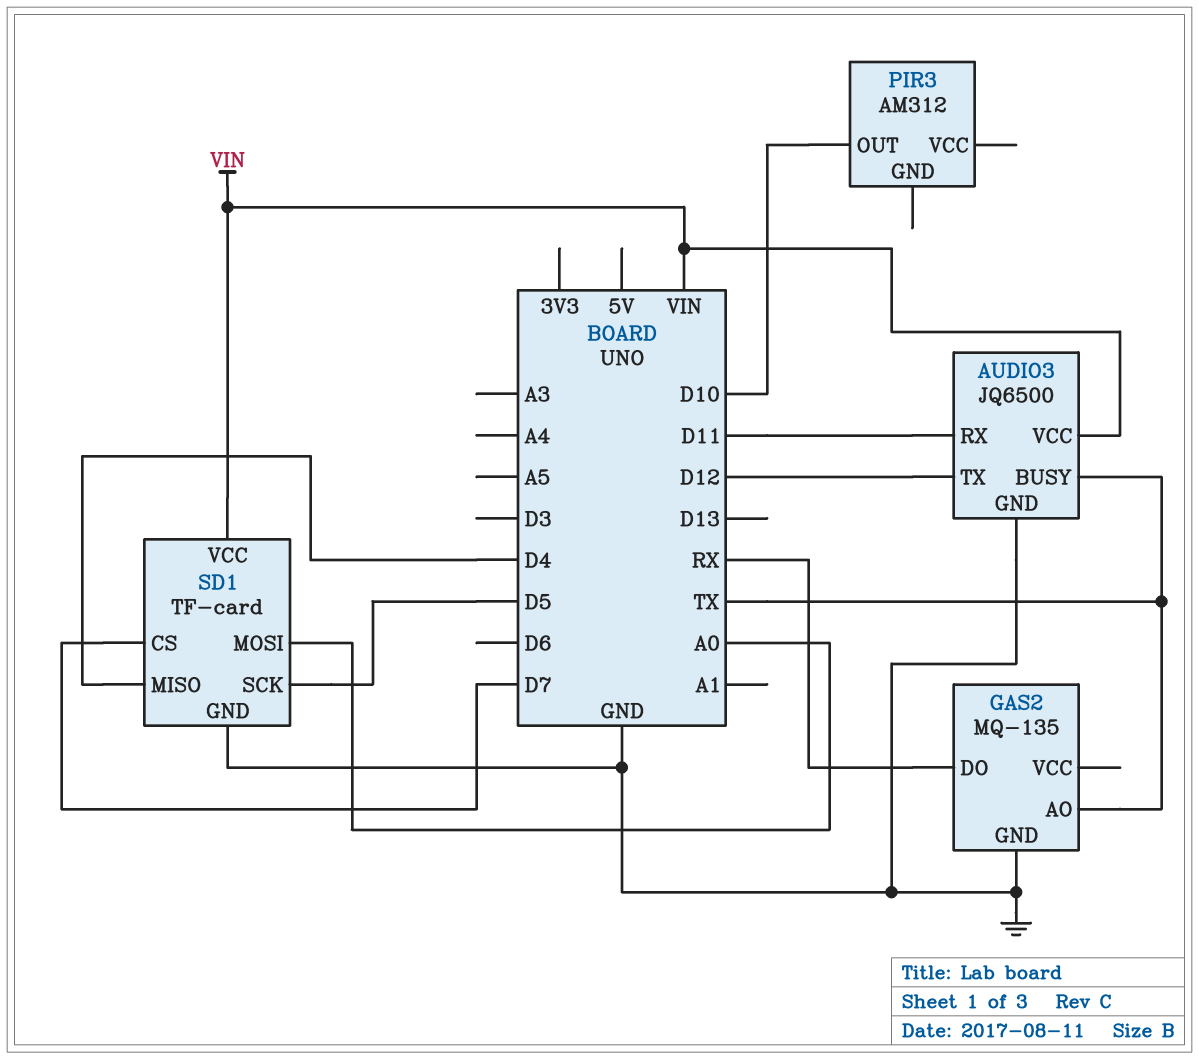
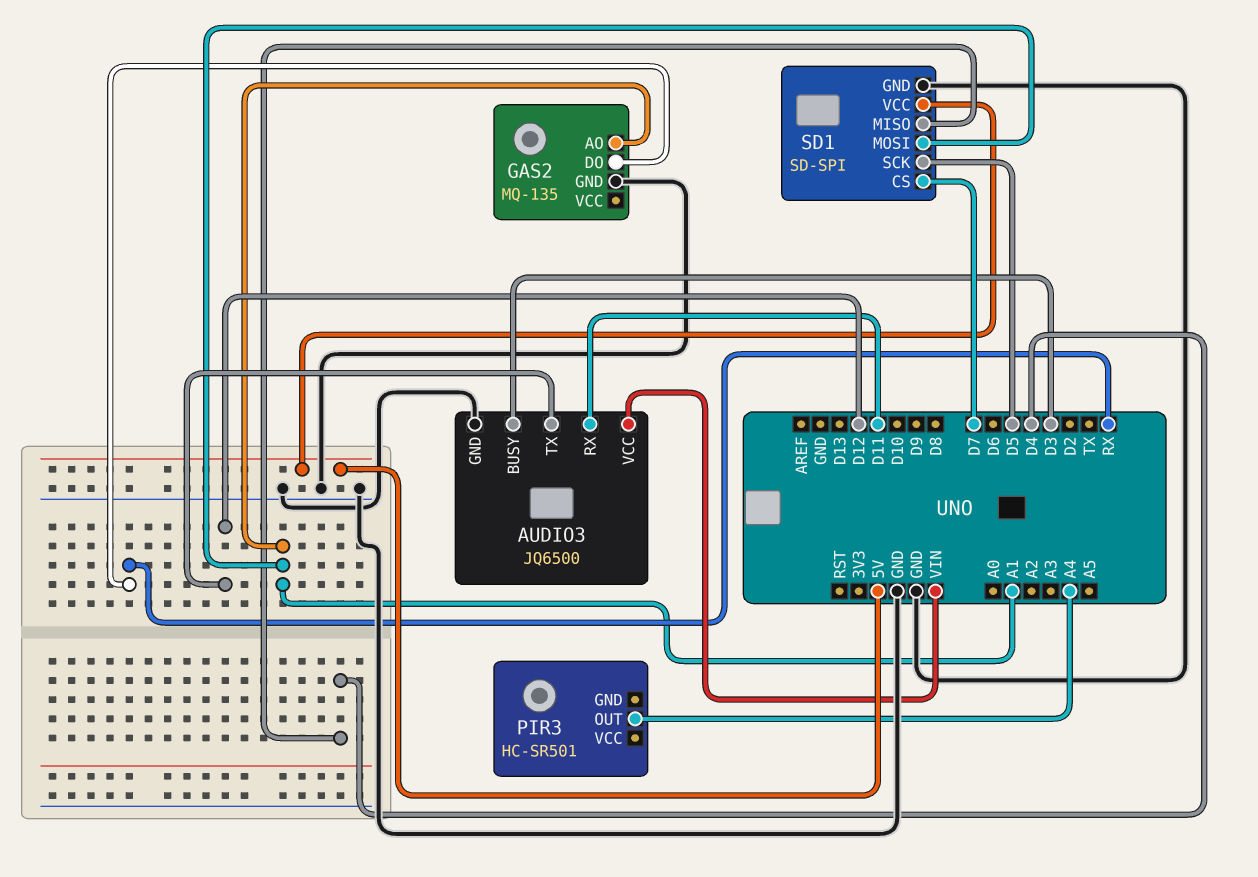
AUDIO3 pin BUSY: TX -> D3
GAS2 pin AO: TX -> A1
PIR3: AM312 -> HC-SR501
PIR3 pin OUT: D10 -> A4
SD1: TF-card -> SD-SPI
SD1 pin MOSI: A0 -> A1
SD1 pin VCC: VIN -> 5V

